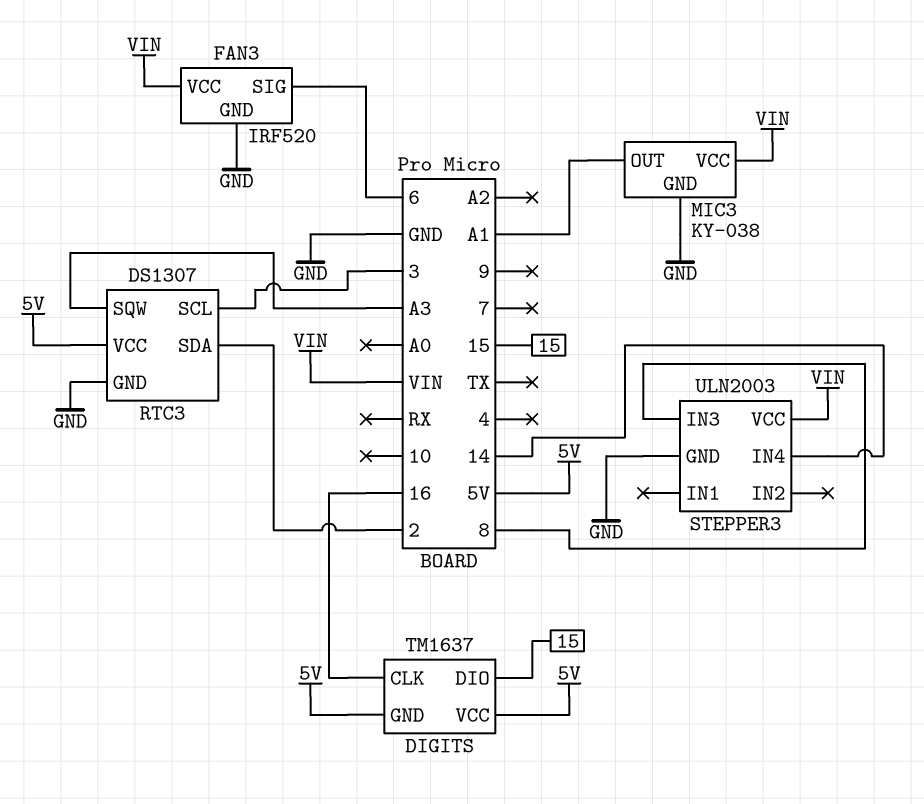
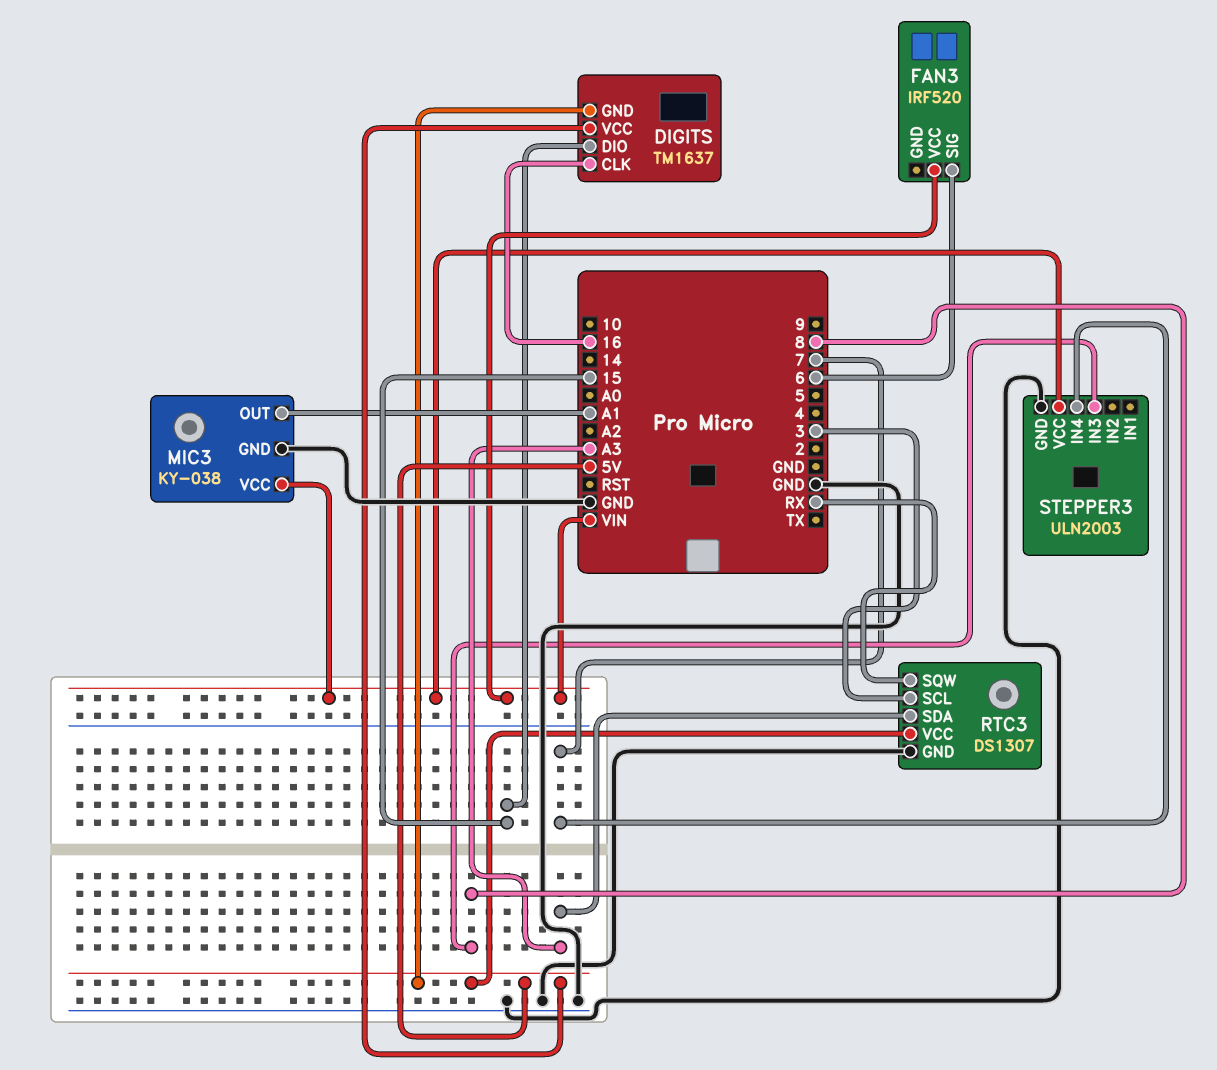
FAN3 pin GND: GND -> none
RTC3 pin SDA: 2 -> A3
RTC3 pin SQW: A3 -> RX
STEPPER3 pin IN4: 14 -> 7

